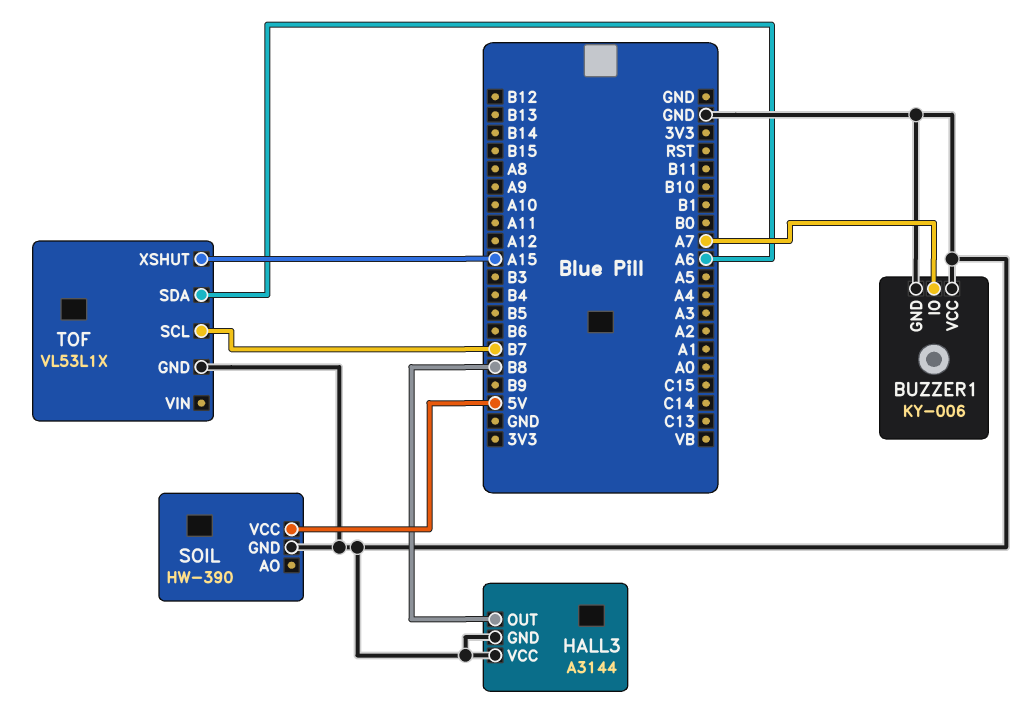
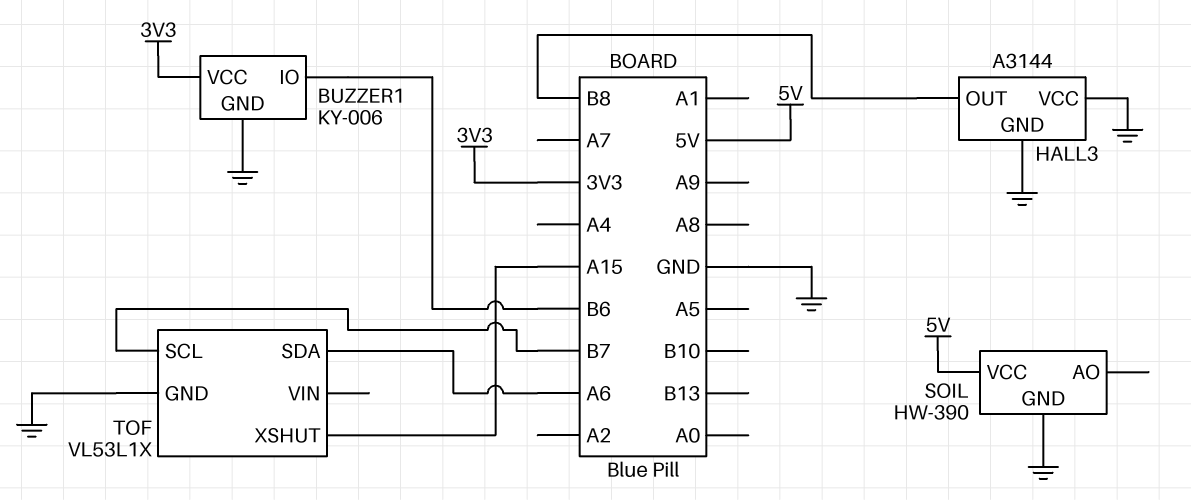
BUZZER1 pin IO: A7 -> B6
BUZZER1 pin VCC: GND -> 3V3

